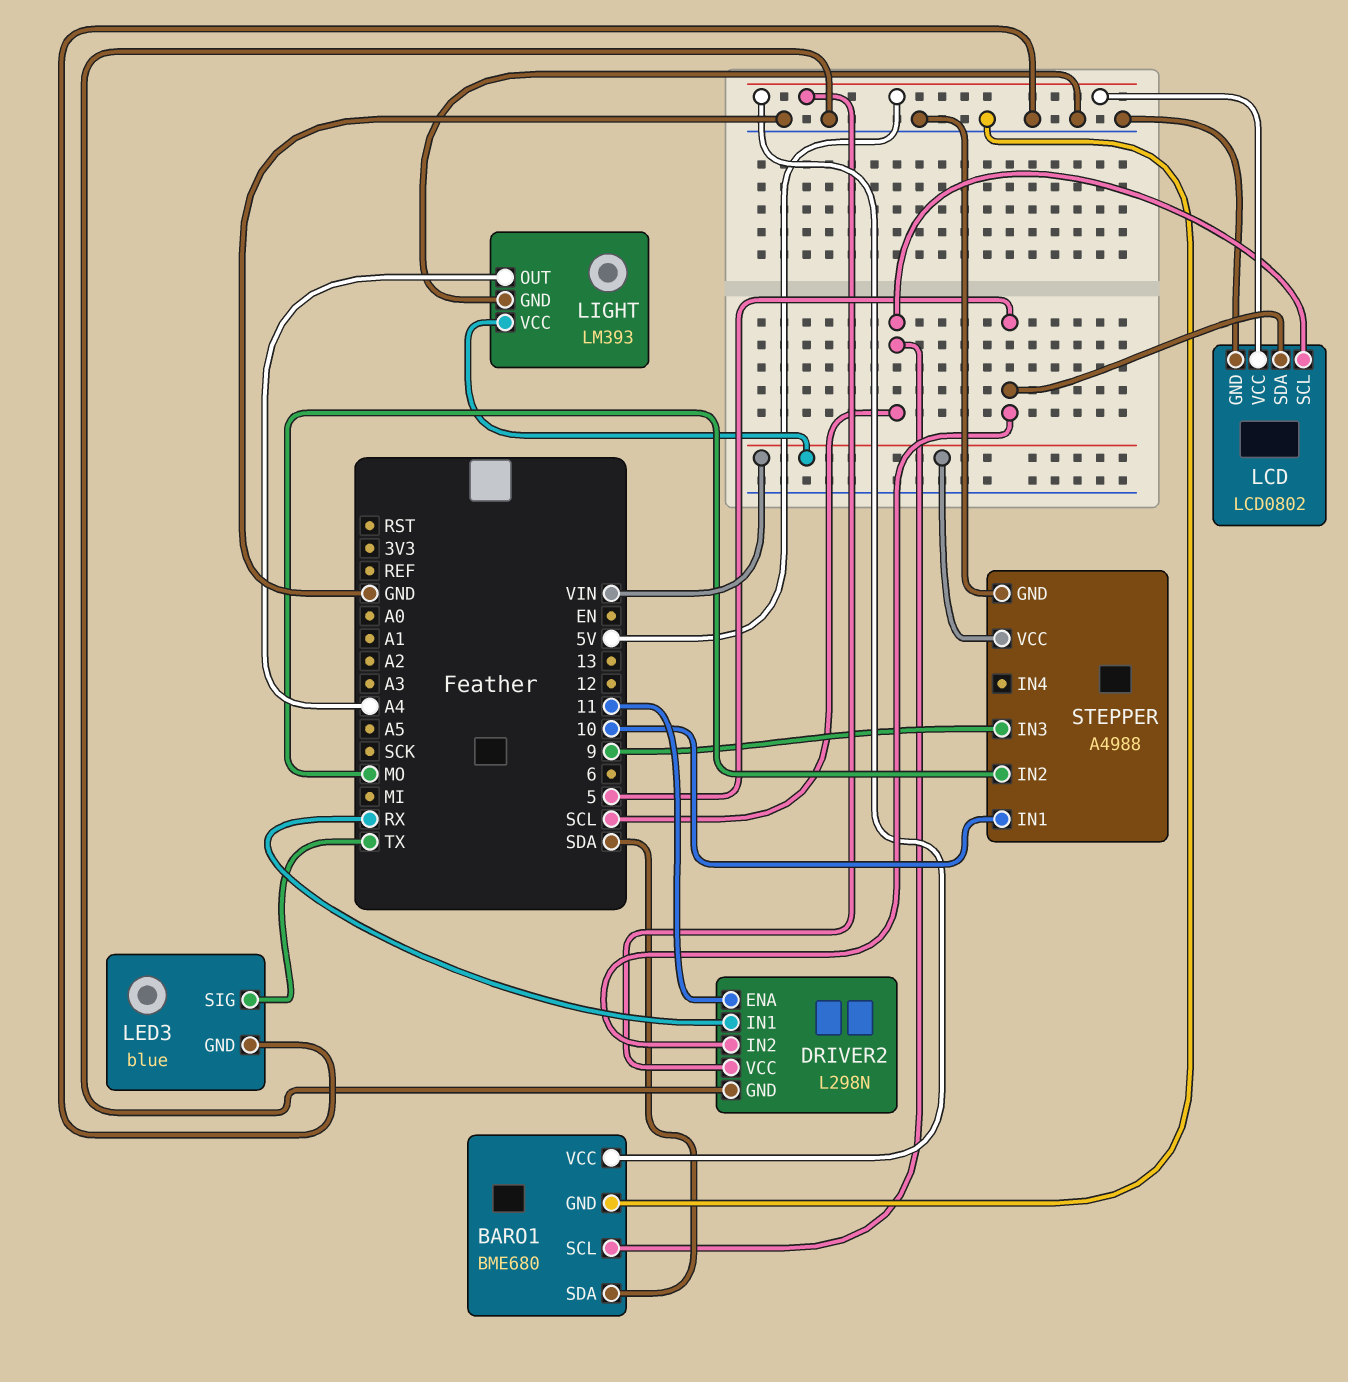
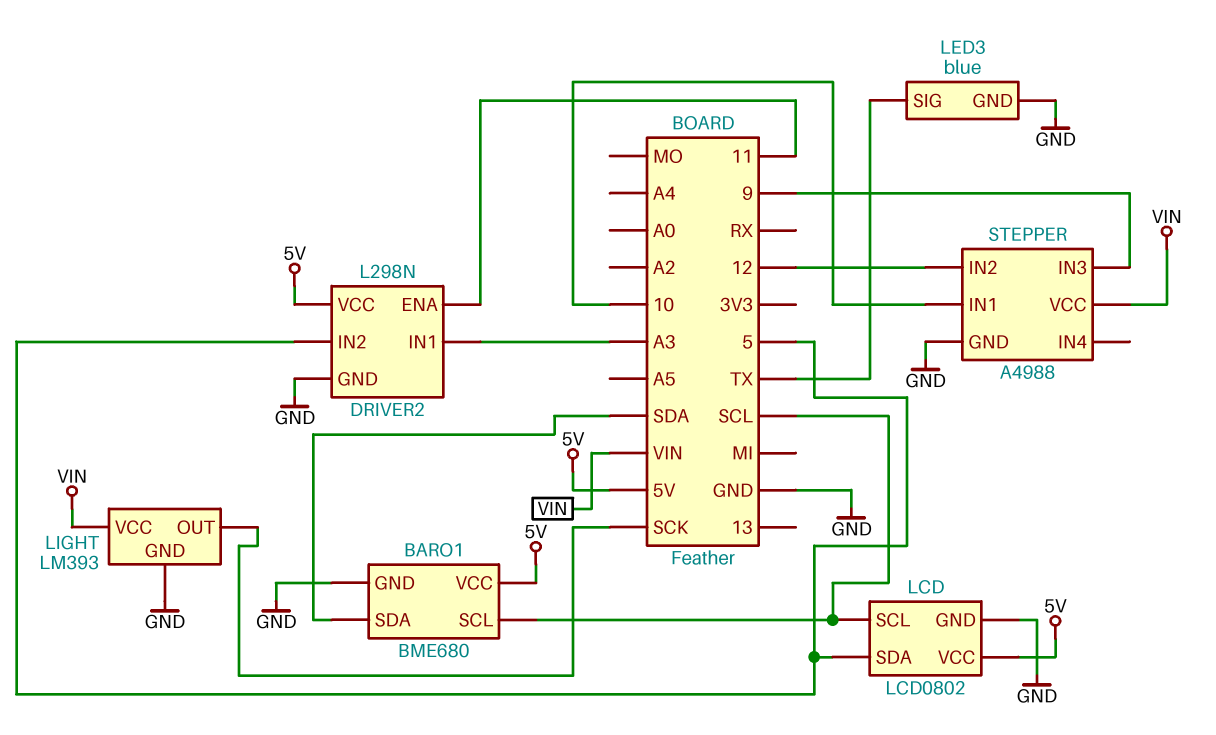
DRIVER2 pin IN1: RX -> A3
LIGHT pin OUT: A4 -> SCK
STEPPER pin IN2: MO -> 12

